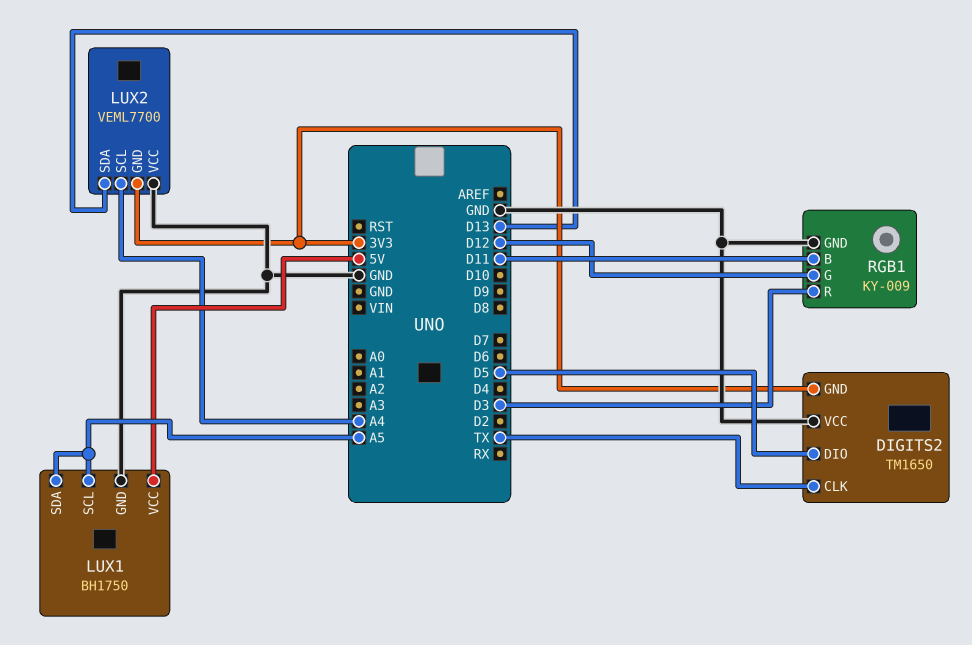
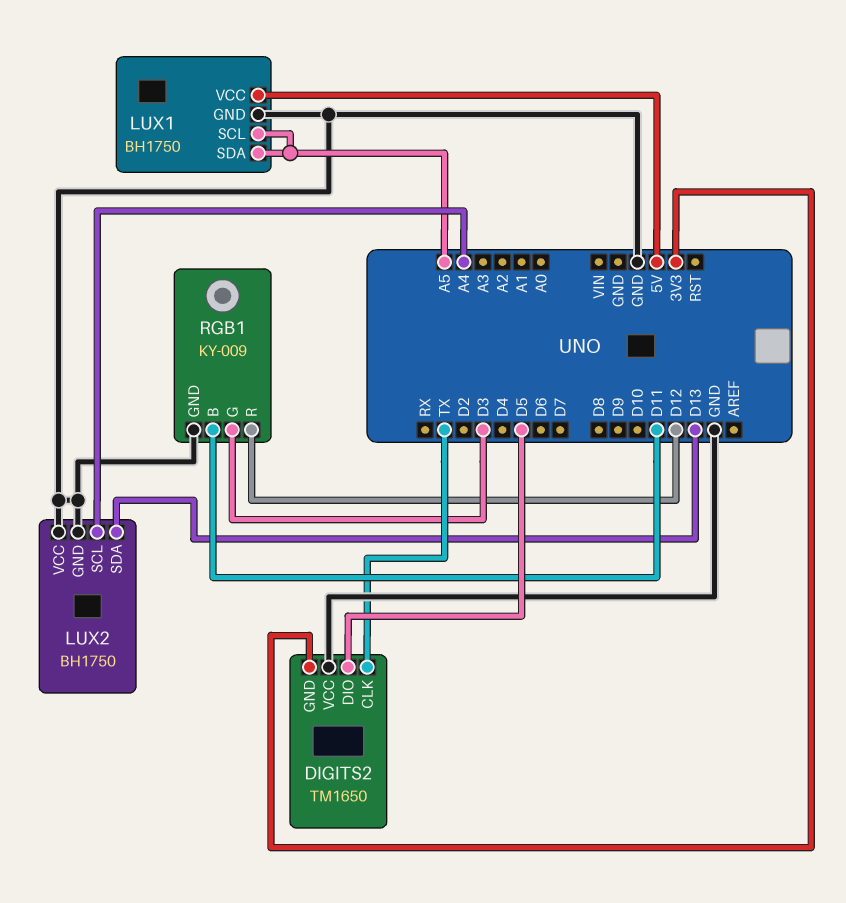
LUX2: VEML7700 -> BH1750
LUX2 pin GND: 3V3 -> GND
RGB1 pin G: D12 -> D3
RGB1 pin R: D3 -> D12

